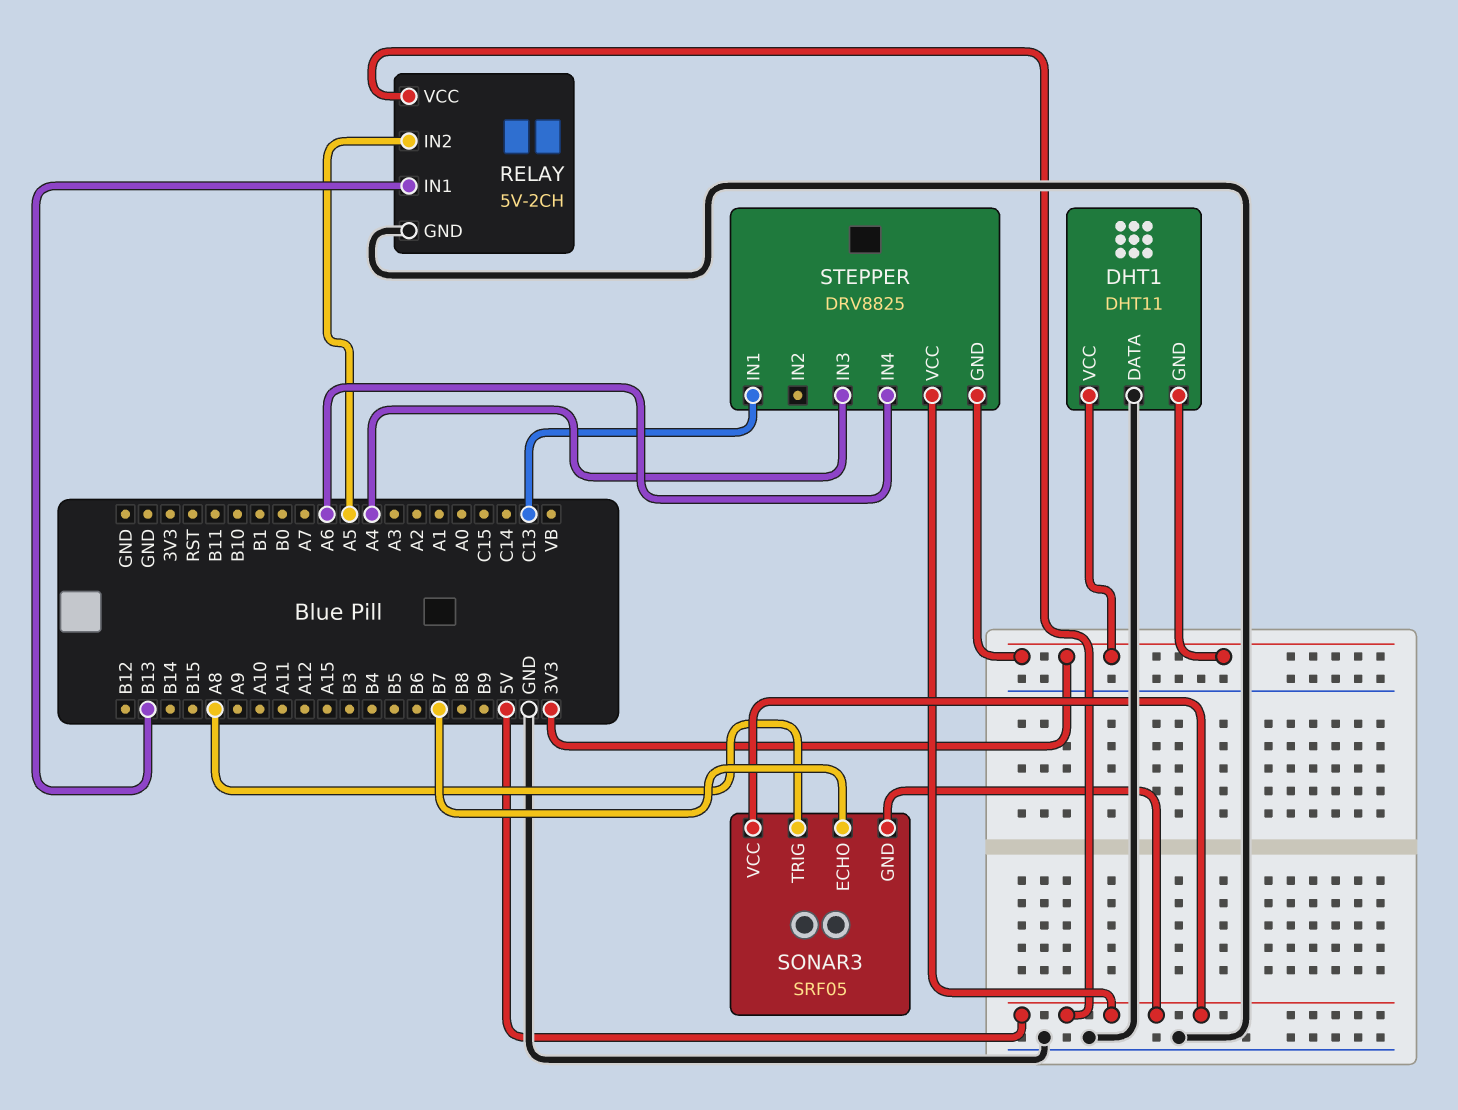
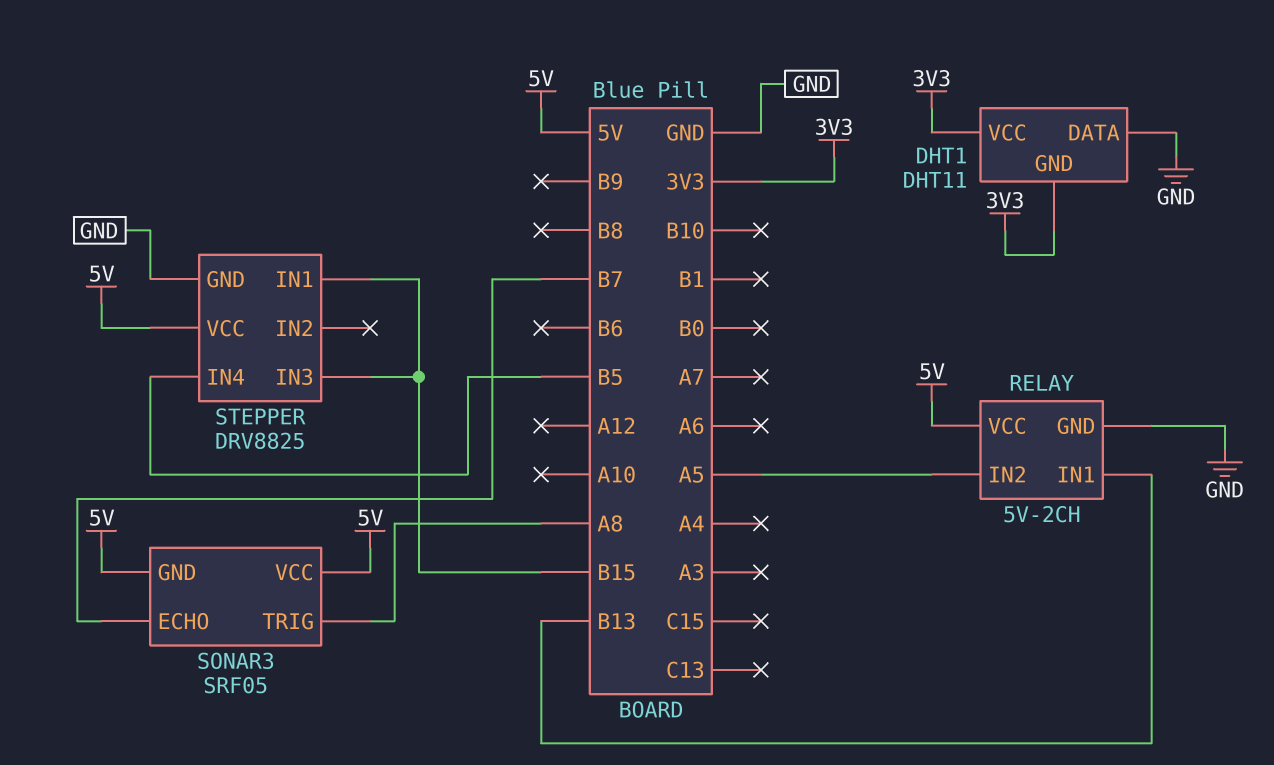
STEPPER pin GND: 3V3 -> GND
STEPPER pin IN1: C13 -> B15
STEPPER pin IN3: A4 -> B15
STEPPER pin IN4: A6 -> B5

